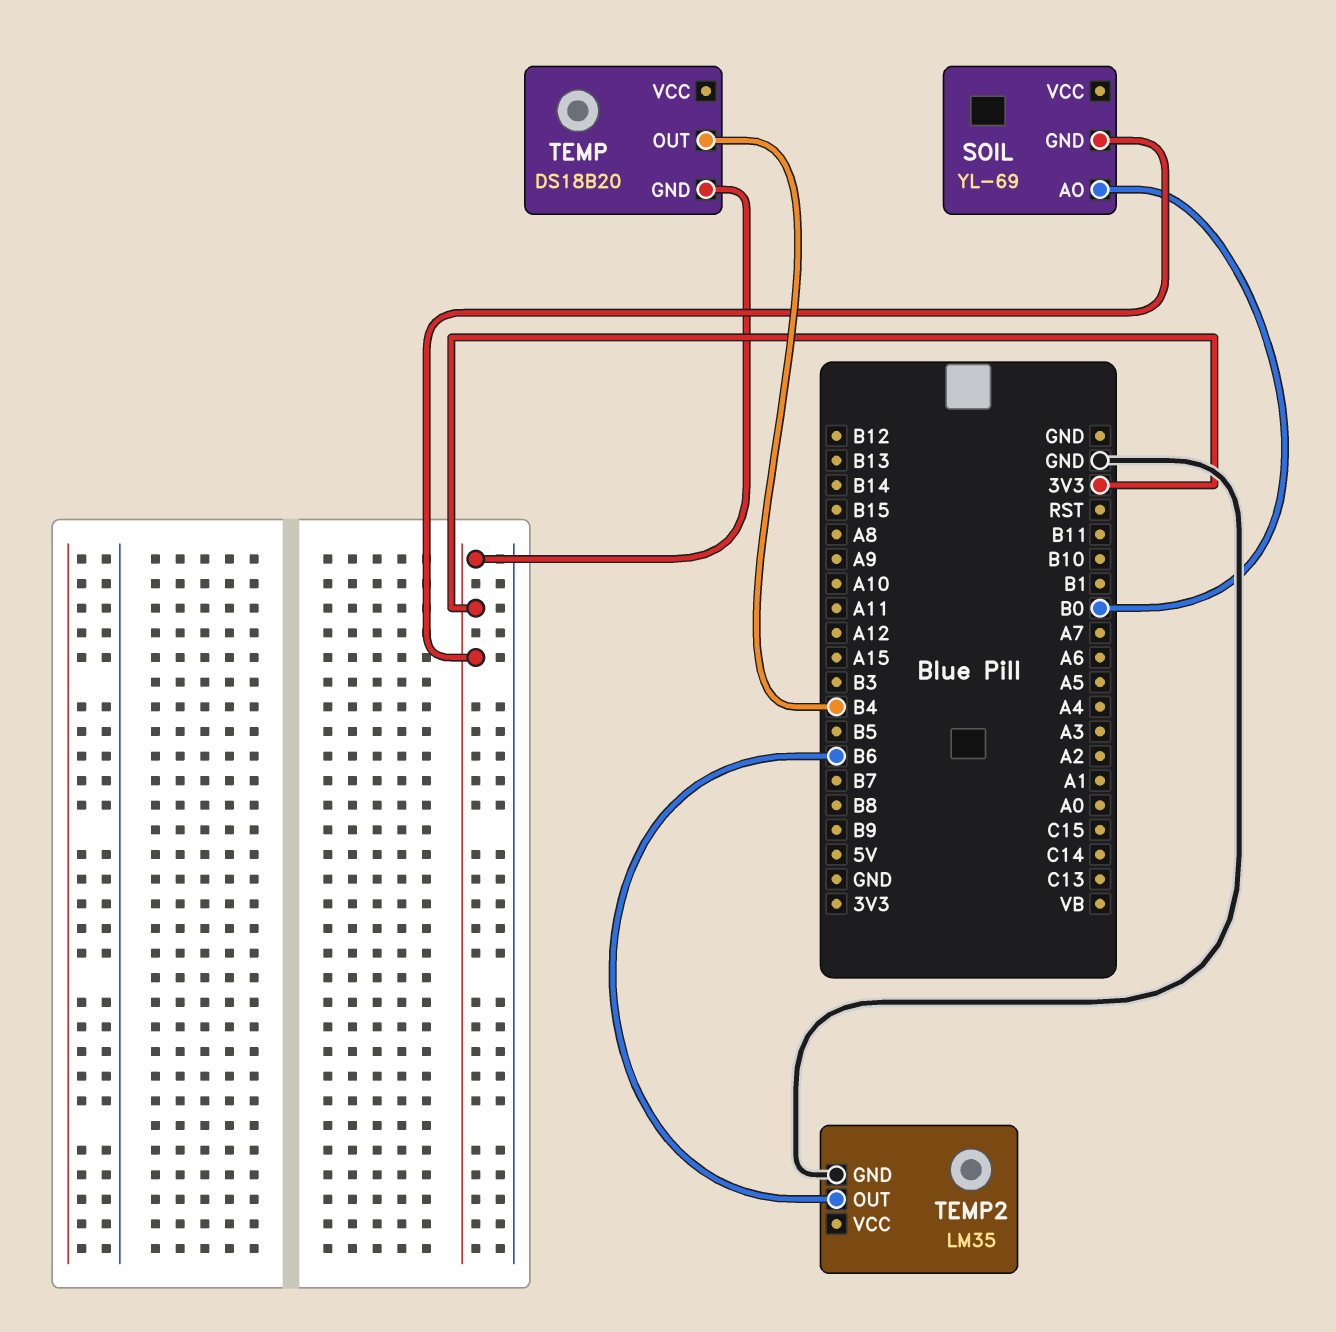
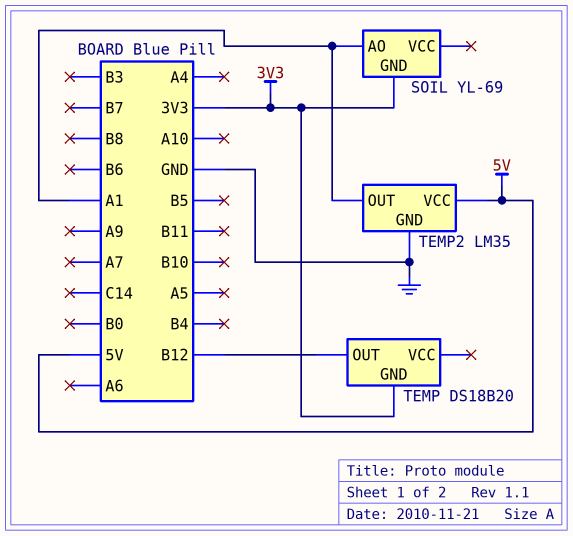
SOIL pin AO: B0 -> A1
TEMP pin OUT: B4 -> B12
TEMP2 pin OUT: B6 -> A1
TEMP2 pin VCC: none -> 5V

